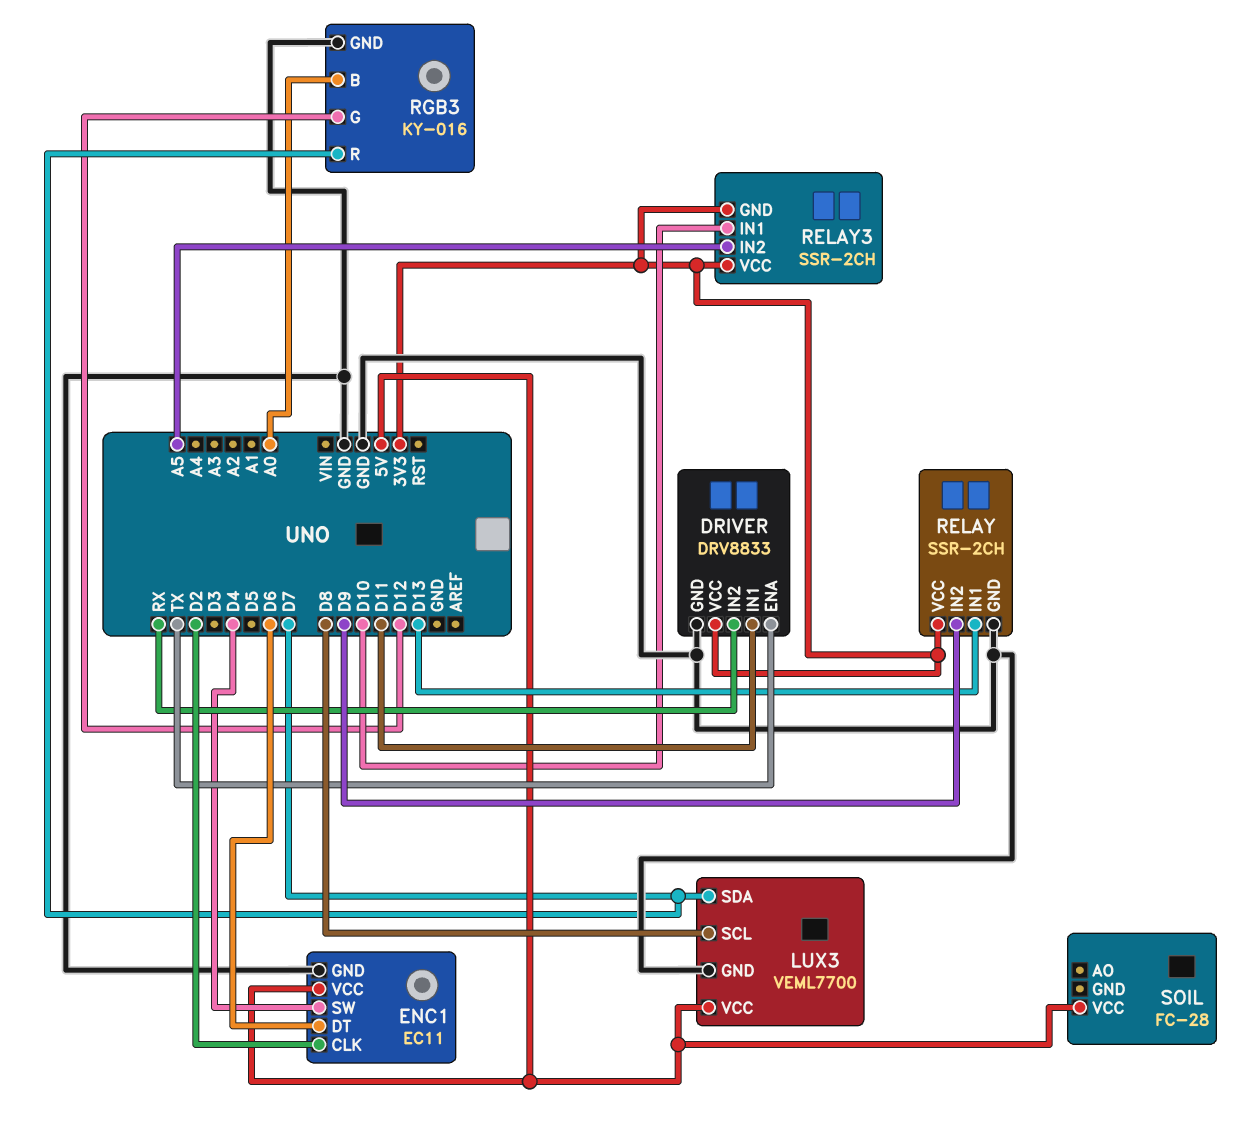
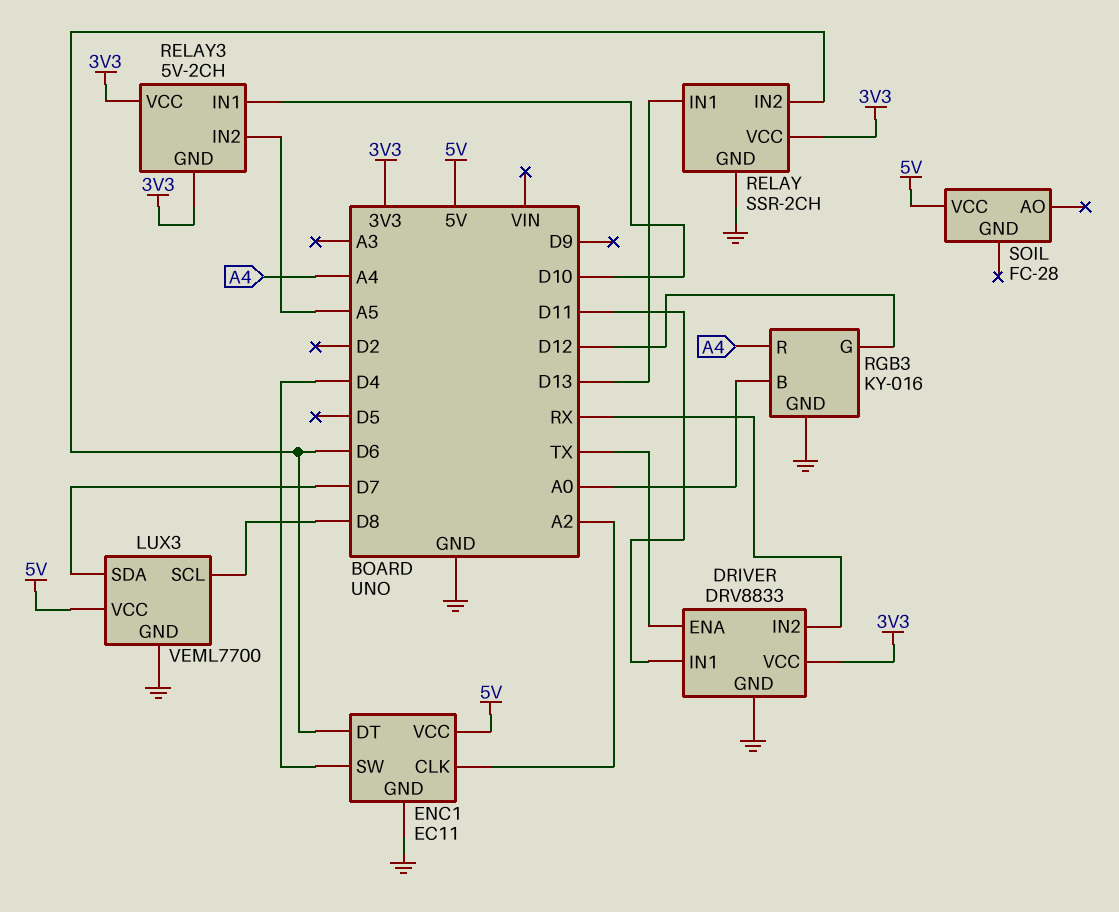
ENC1 pin CLK: D2 -> A2
RELAY pin IN2: D9 -> D6
RELAY3: SSR-2CH -> 5V-2CH
RGB3 pin R: D7 -> A4

